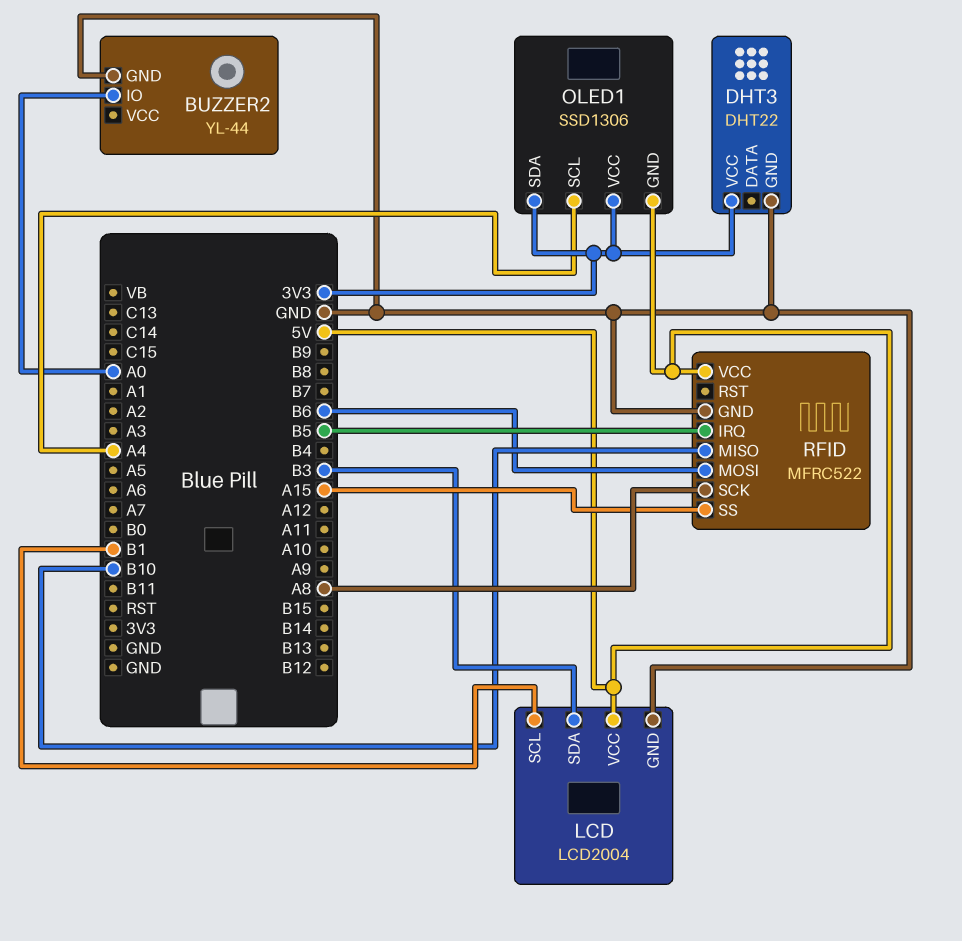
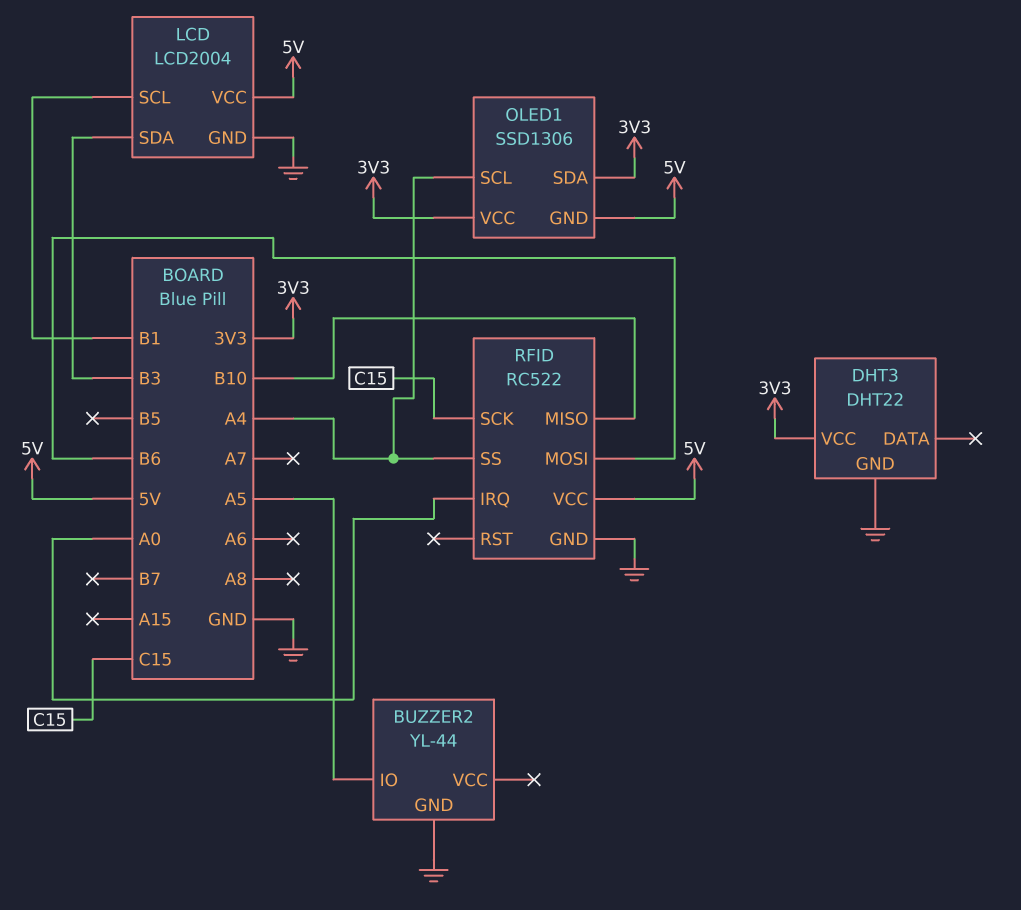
BUZZER2 pin IO: A0 -> A5
RFID: MFRC522 -> RC522
RFID pin IRQ: B5 -> A0
RFID pin SCK: A8 -> C15
RFID pin SS: A15 -> A4

